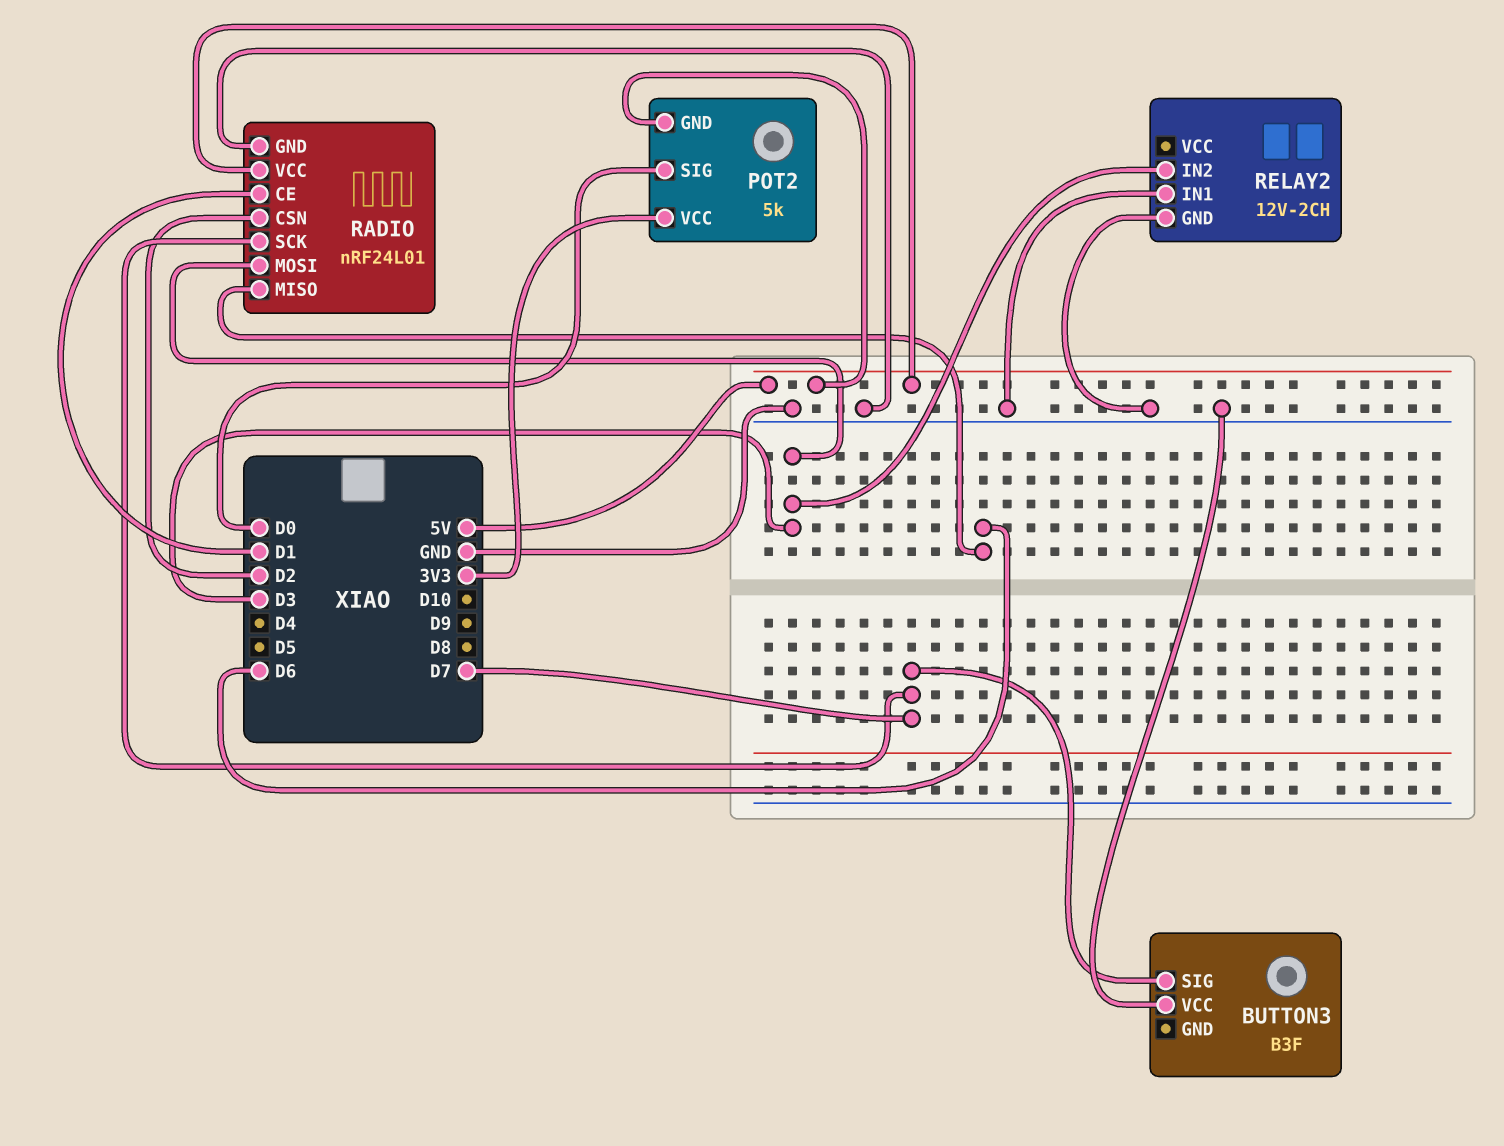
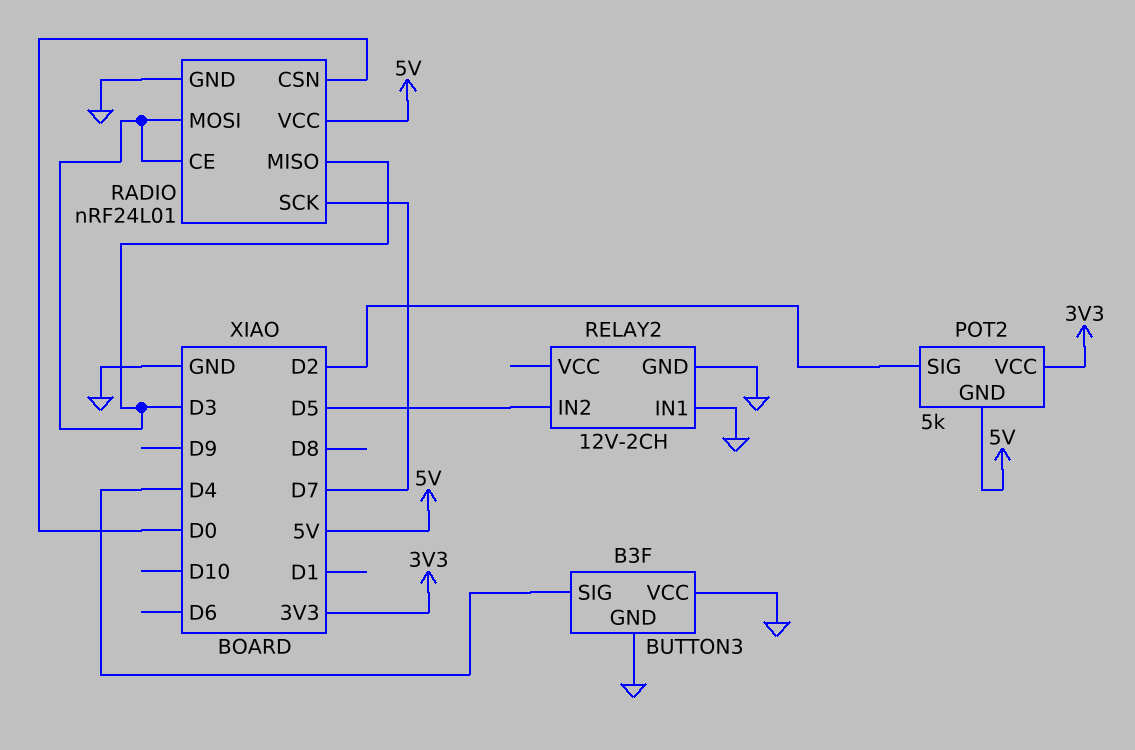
BUTTON3 pin GND: none -> GND
BUTTON3 pin SIG: D7 -> D4
POT2 pin SIG: D0 -> D2
RADIO pin CE: D1 -> D3
RADIO pin CSN: D2 -> D0
RADIO pin MISO: D6 -> D3
RELAY2 pin IN2: D3 -> D5

